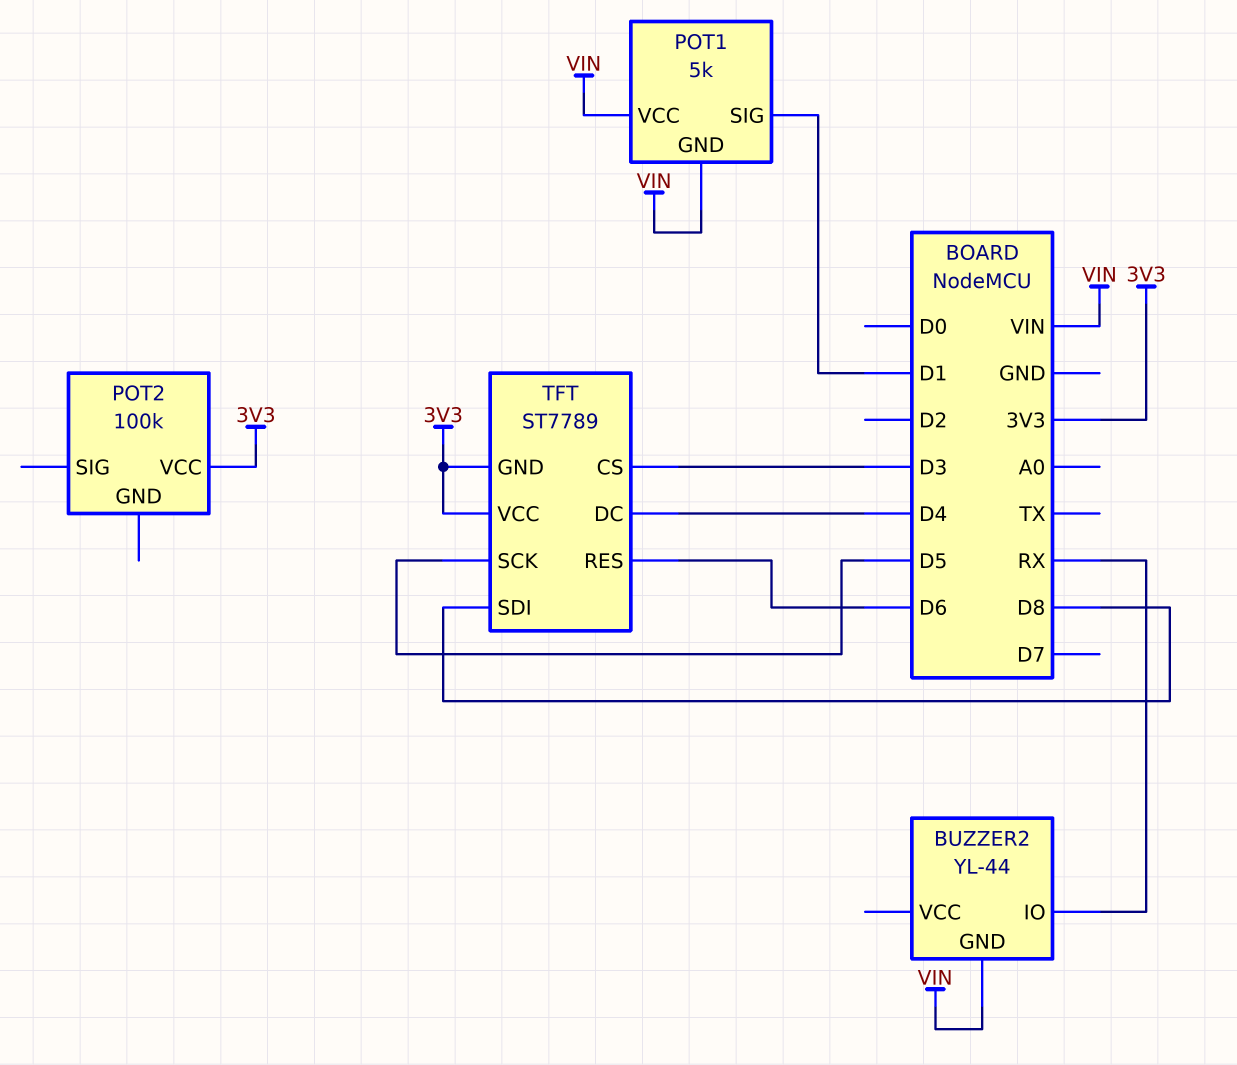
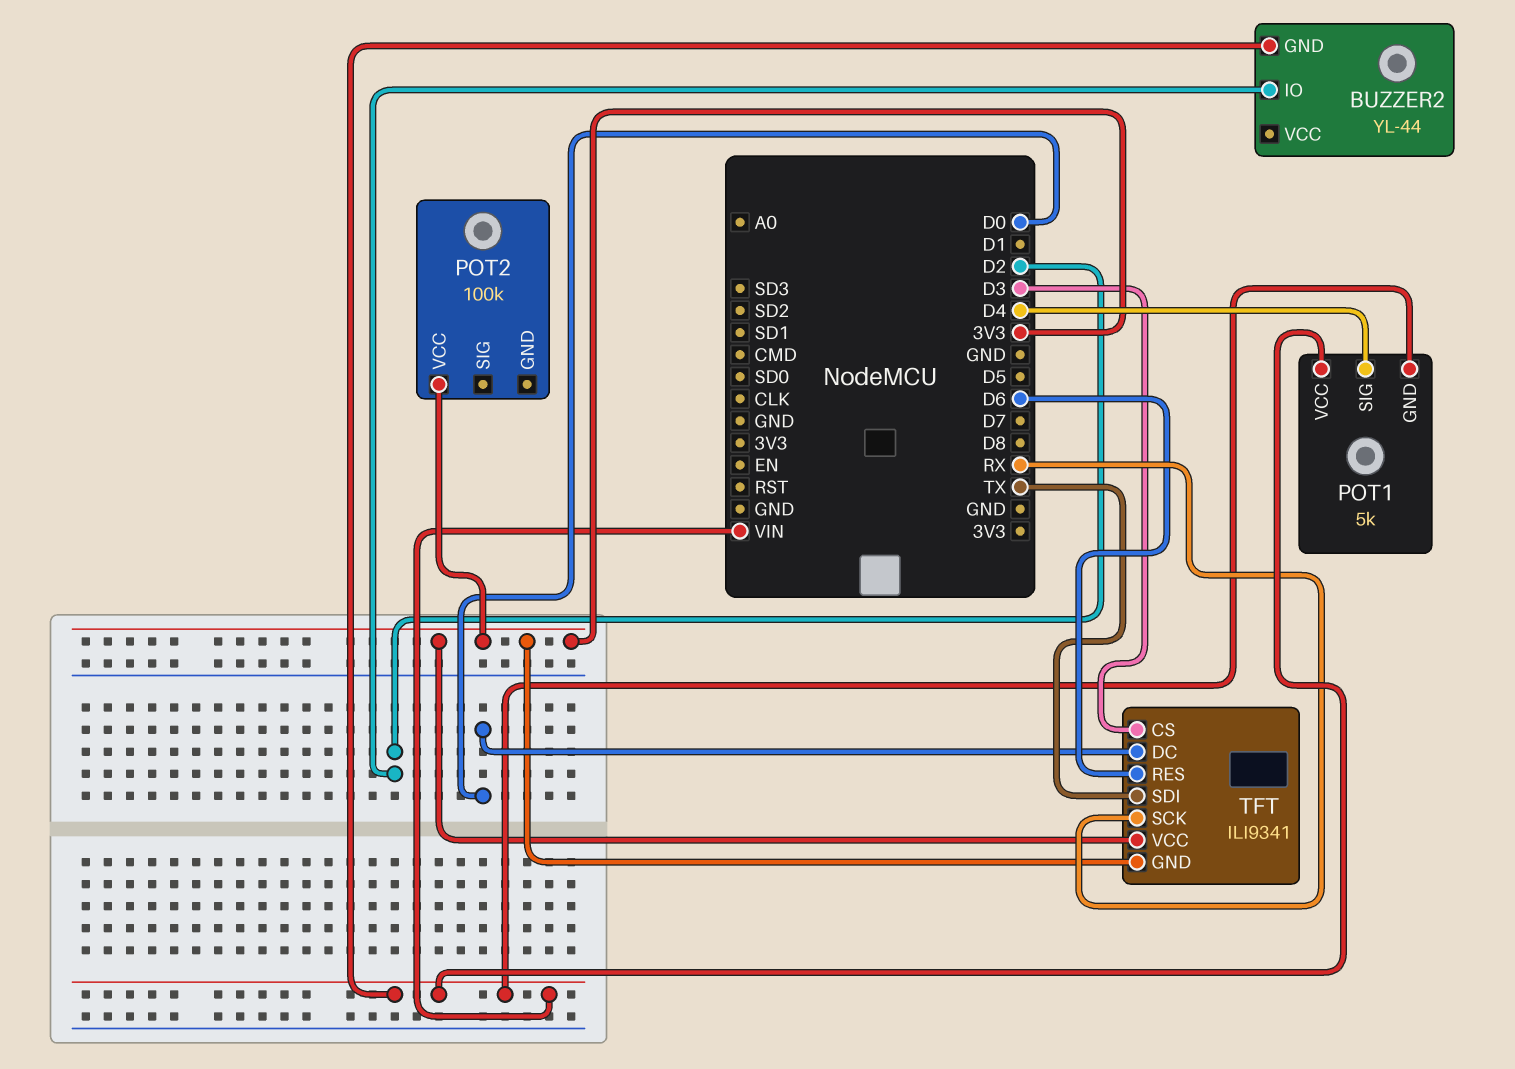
BUZZER2 pin IO: RX -> D2
POT1 pin SIG: D1 -> D4
TFT: ST7789 -> ILI9341
TFT pin DC: D4 -> D0
TFT pin SCK: D5 -> RX
TFT pin SDI: D8 -> TX

